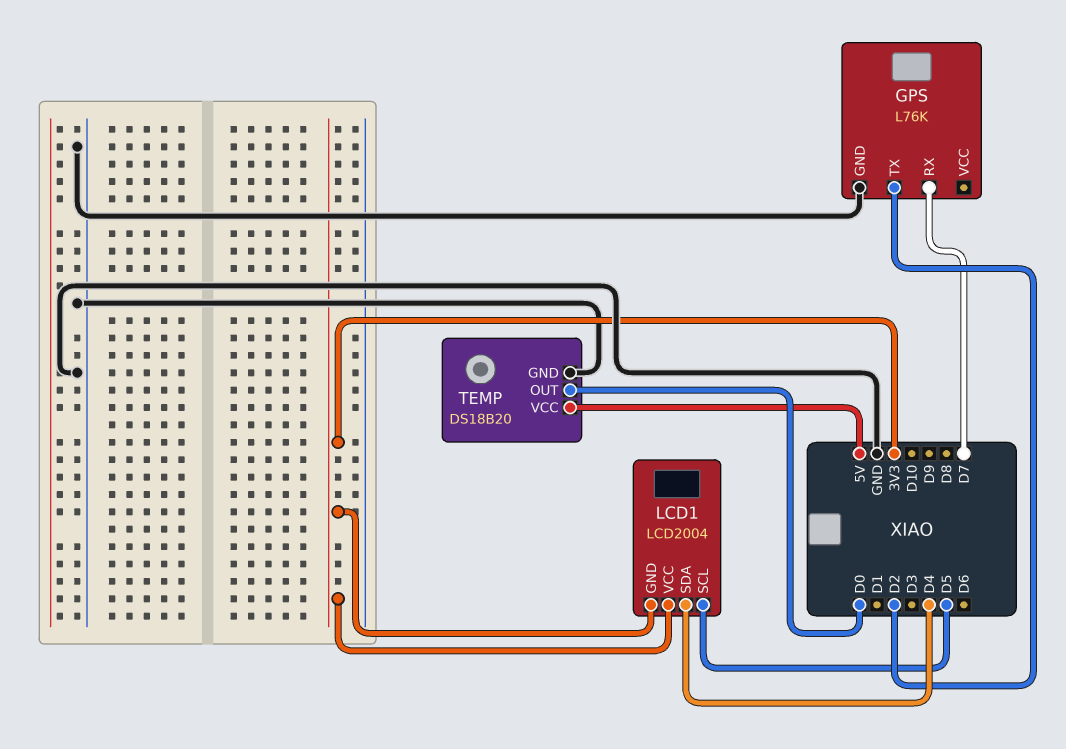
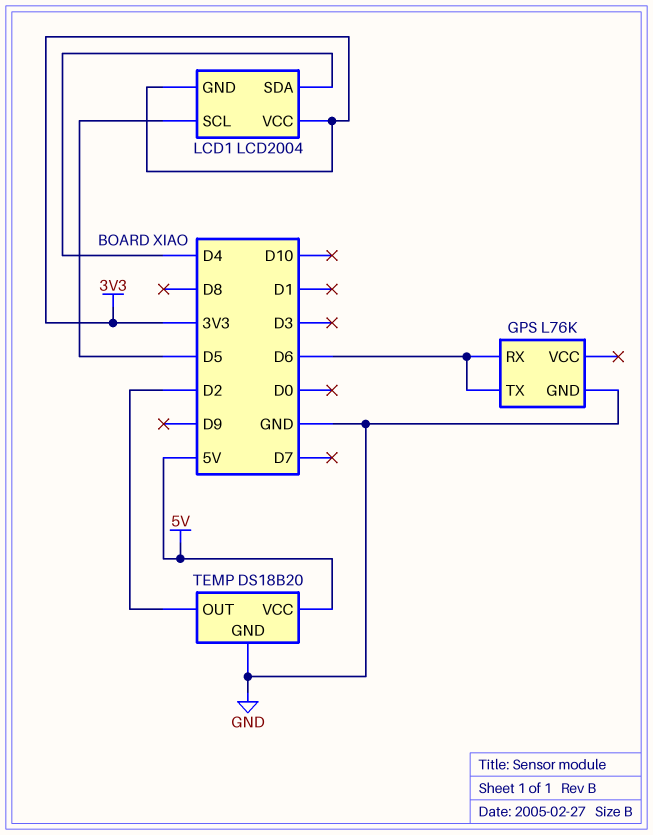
GPS pin RX: D7 -> D6
GPS pin TX: D2 -> D6
TEMP pin OUT: D0 -> D2

